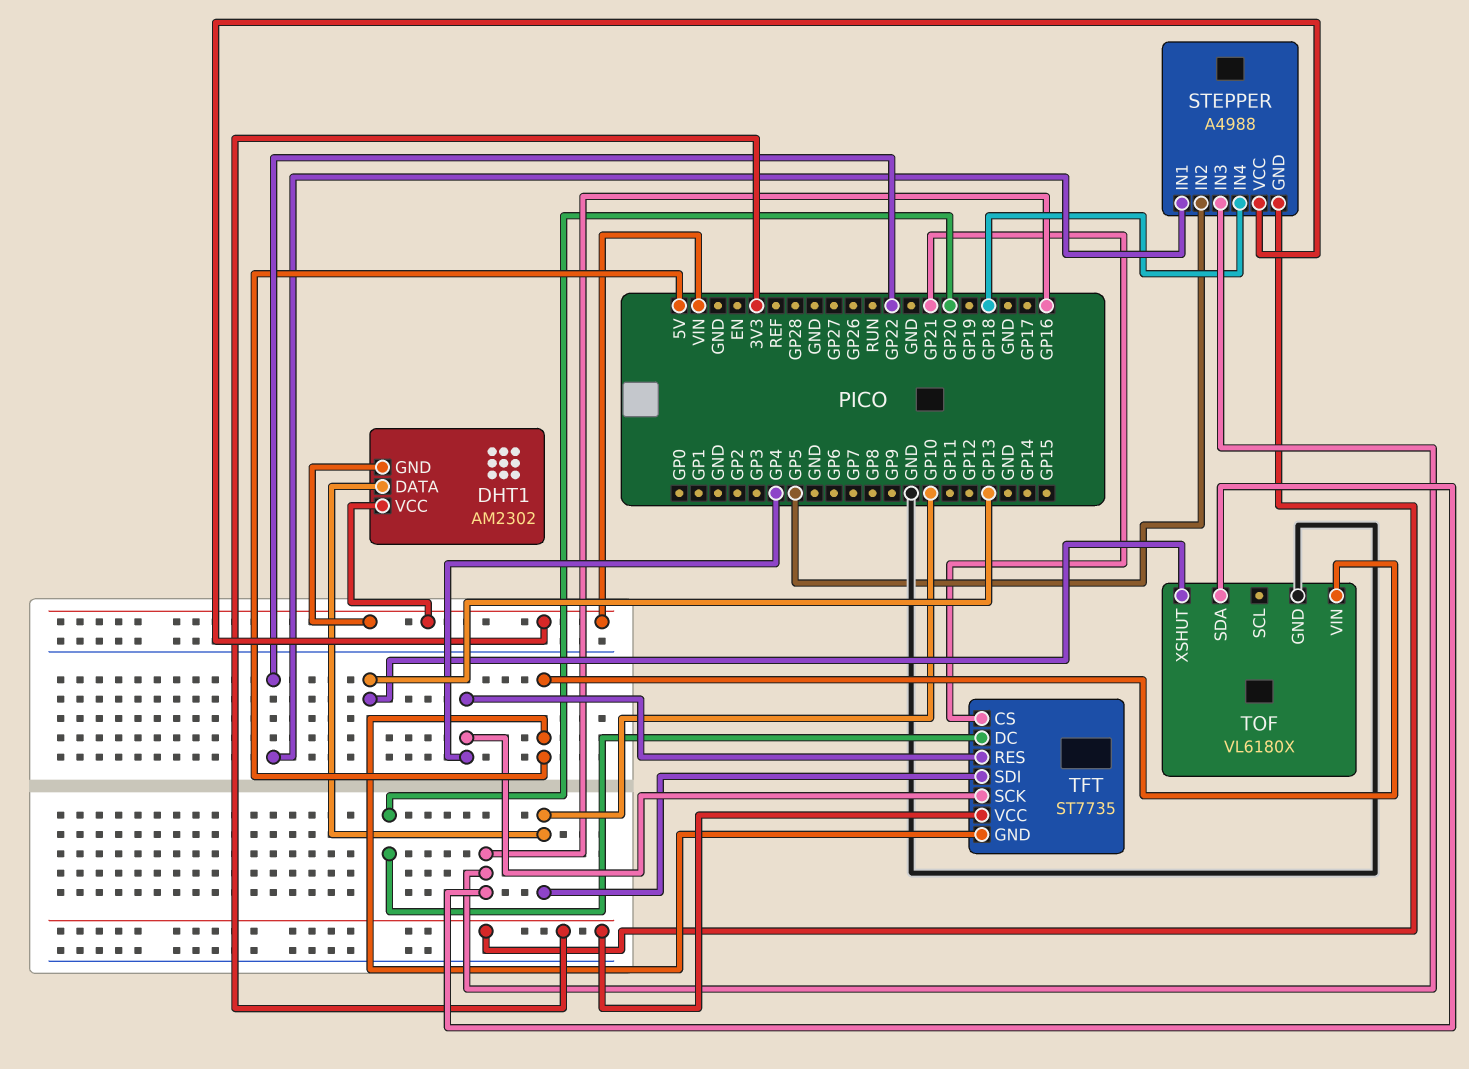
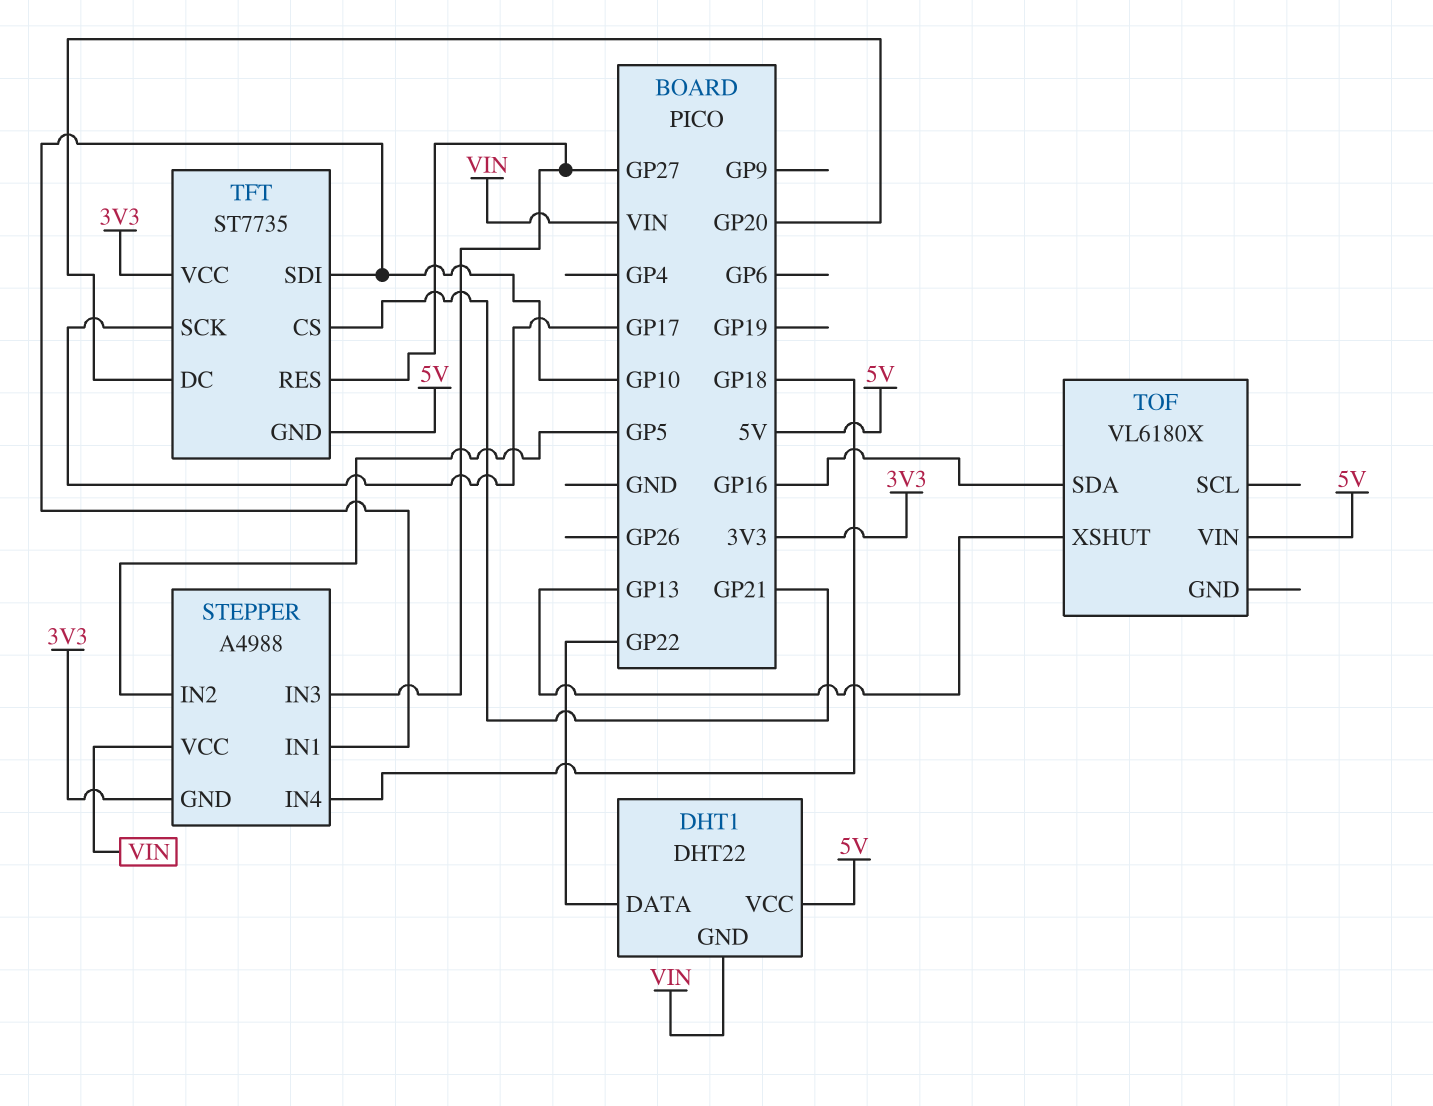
DHT1: AM2302 -> DHT22
DHT1 pin DATA: GP10 -> GP22
DHT1 pin VCC: VIN -> 5V
STEPPER pin IN1: GP22 -> GP10
STEPPER pin IN3: GP16 -> GP27
TFT pin RES: GP4 -> GP27
TFT pin SCK: GP4 -> GP17
TOF pin GND: GND -> none

